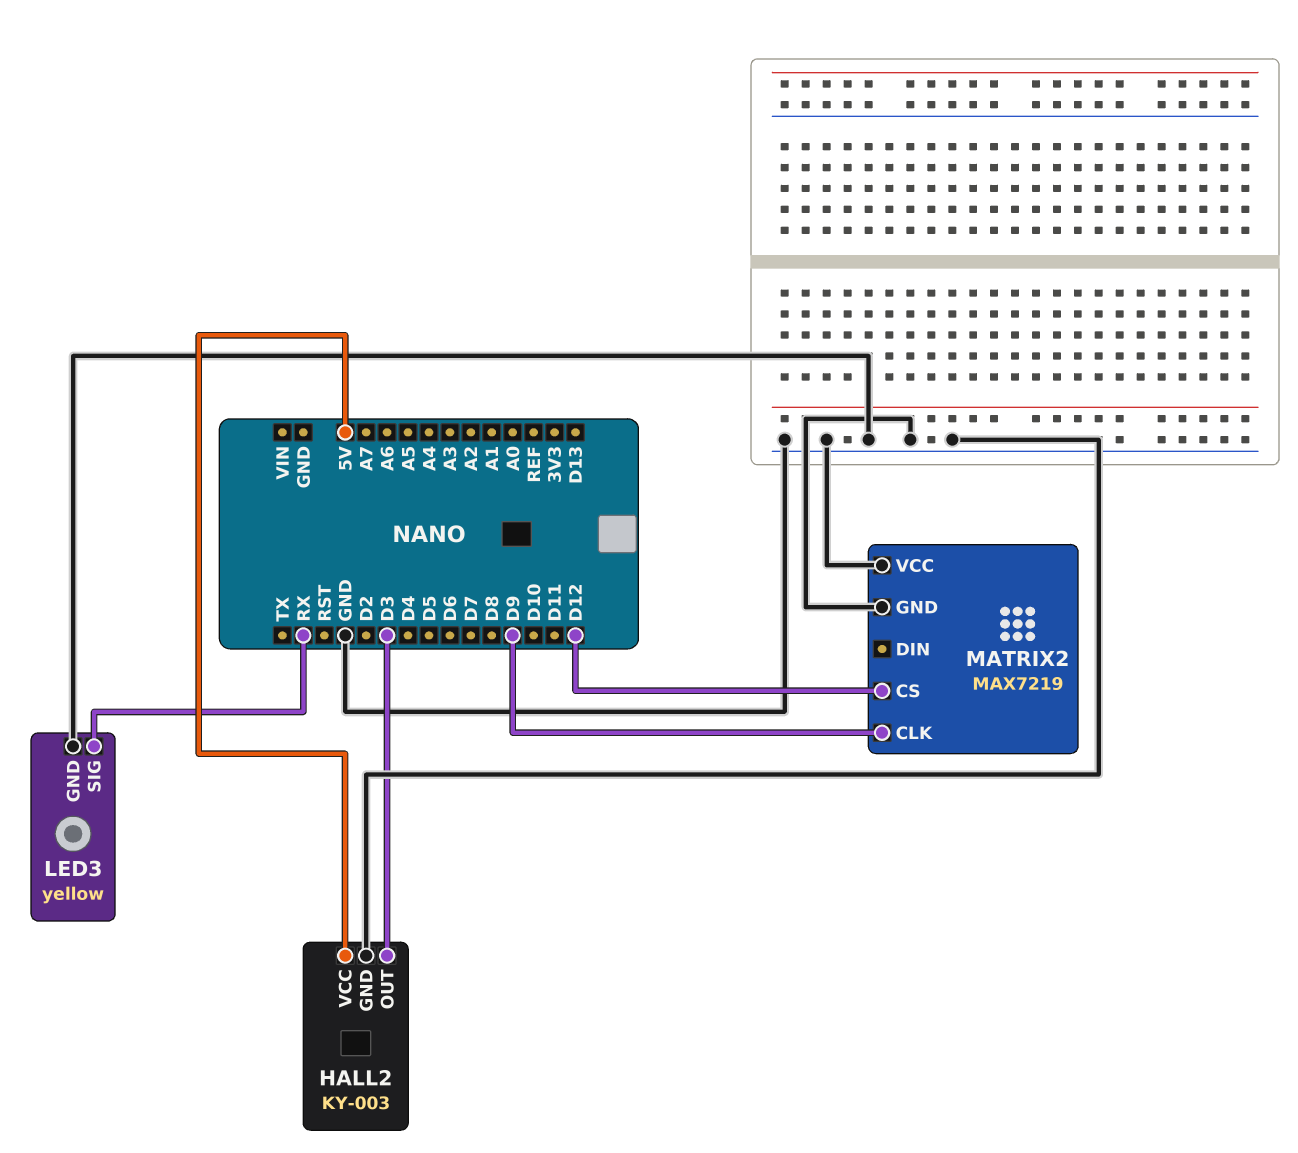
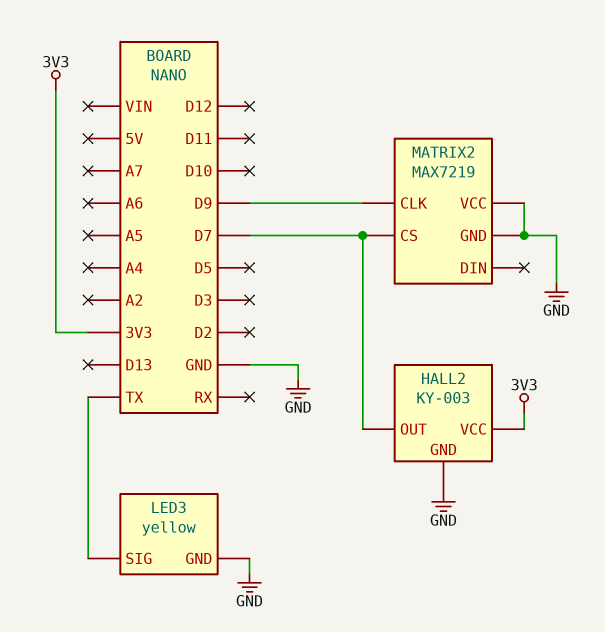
HALL2 pin OUT: D3 -> D7
HALL2 pin VCC: 5V -> 3V3
LED3 pin SIG: RX -> TX
MATRIX2 pin CS: D12 -> D7

